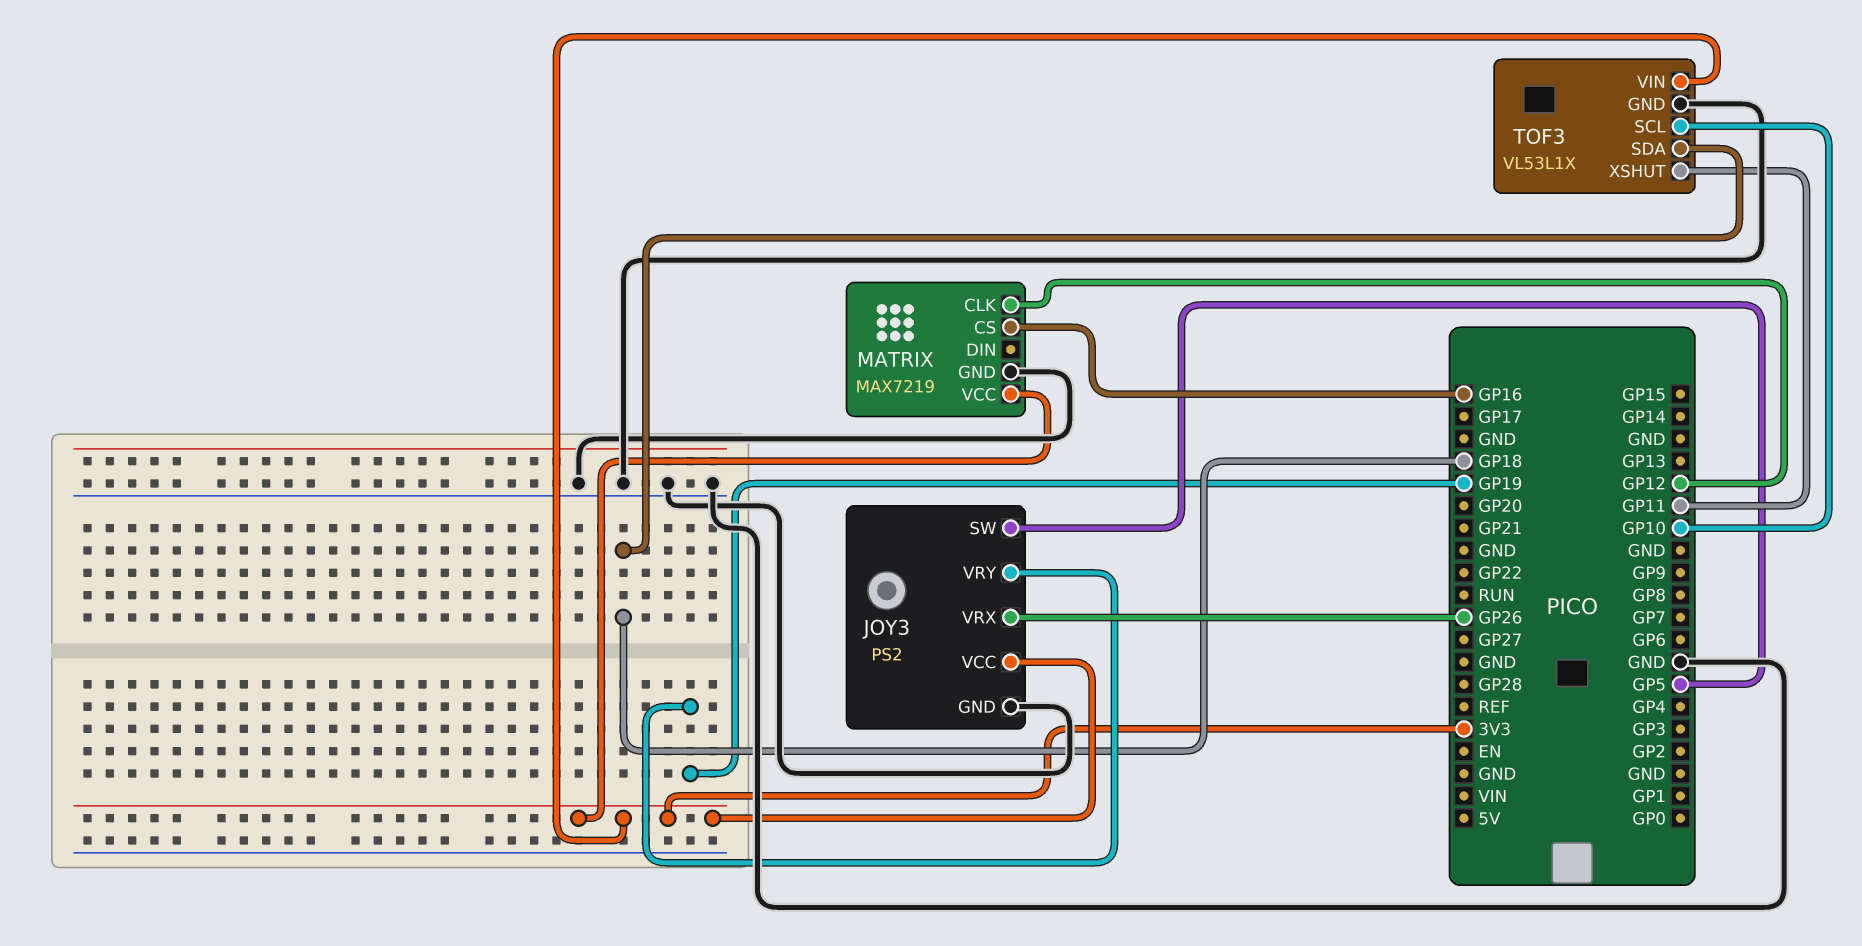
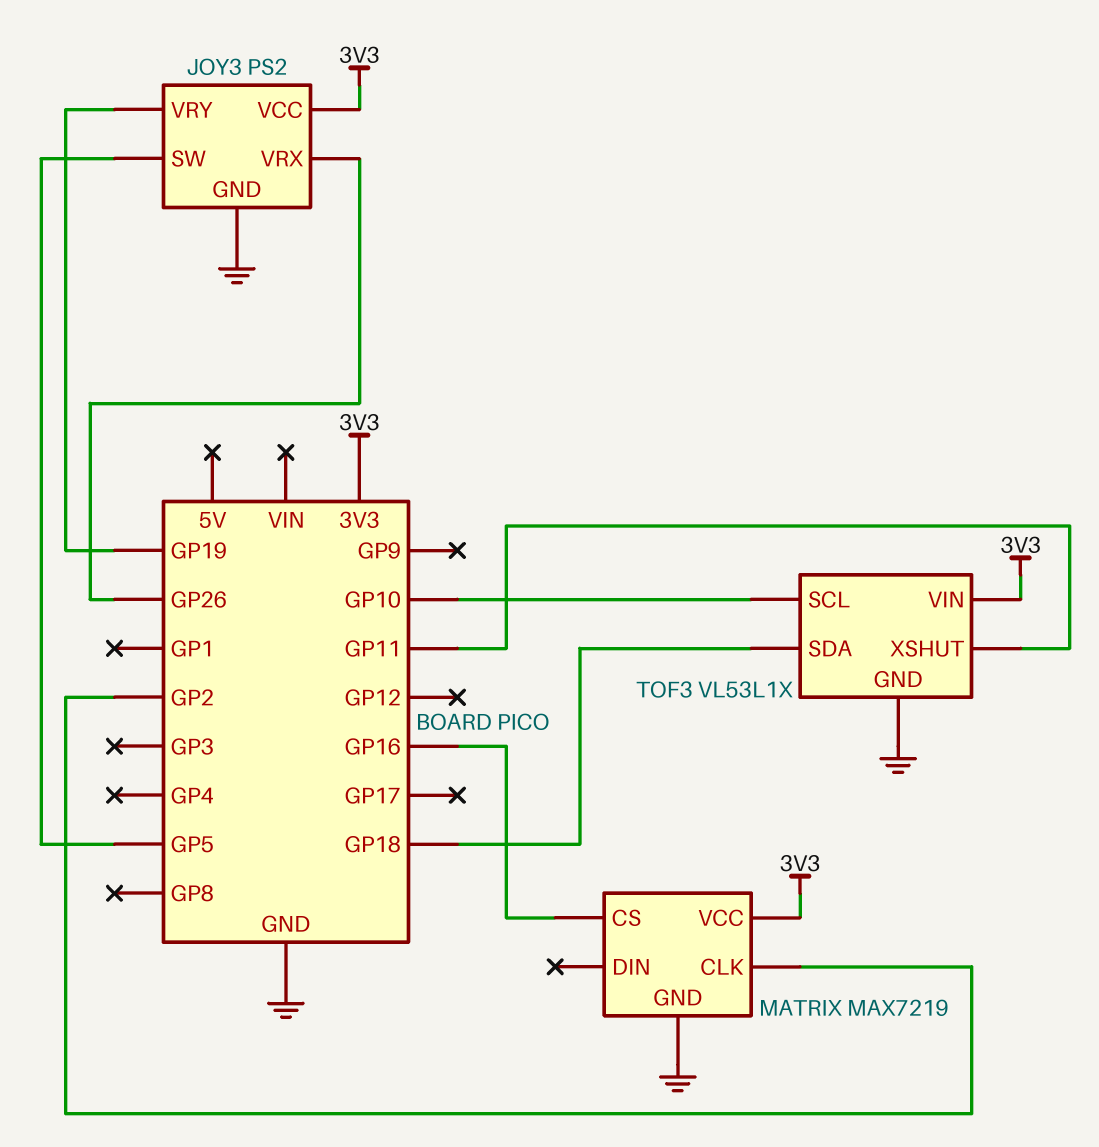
MATRIX pin CLK: GP12 -> GP2

